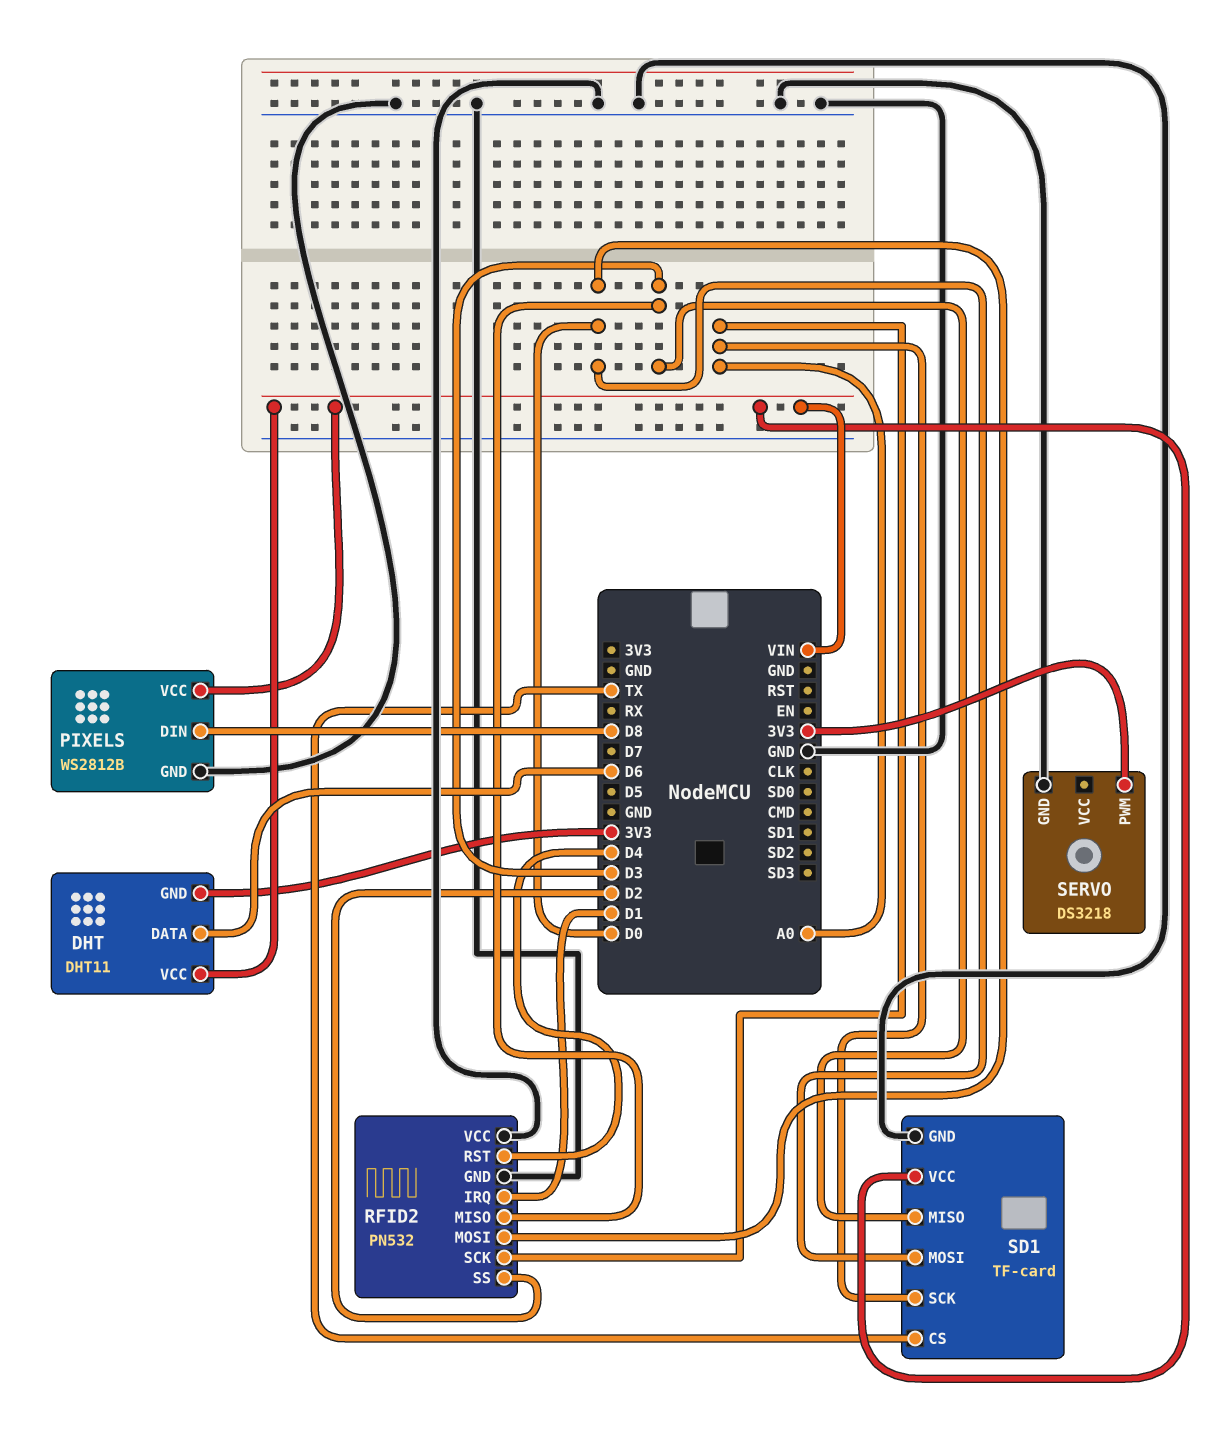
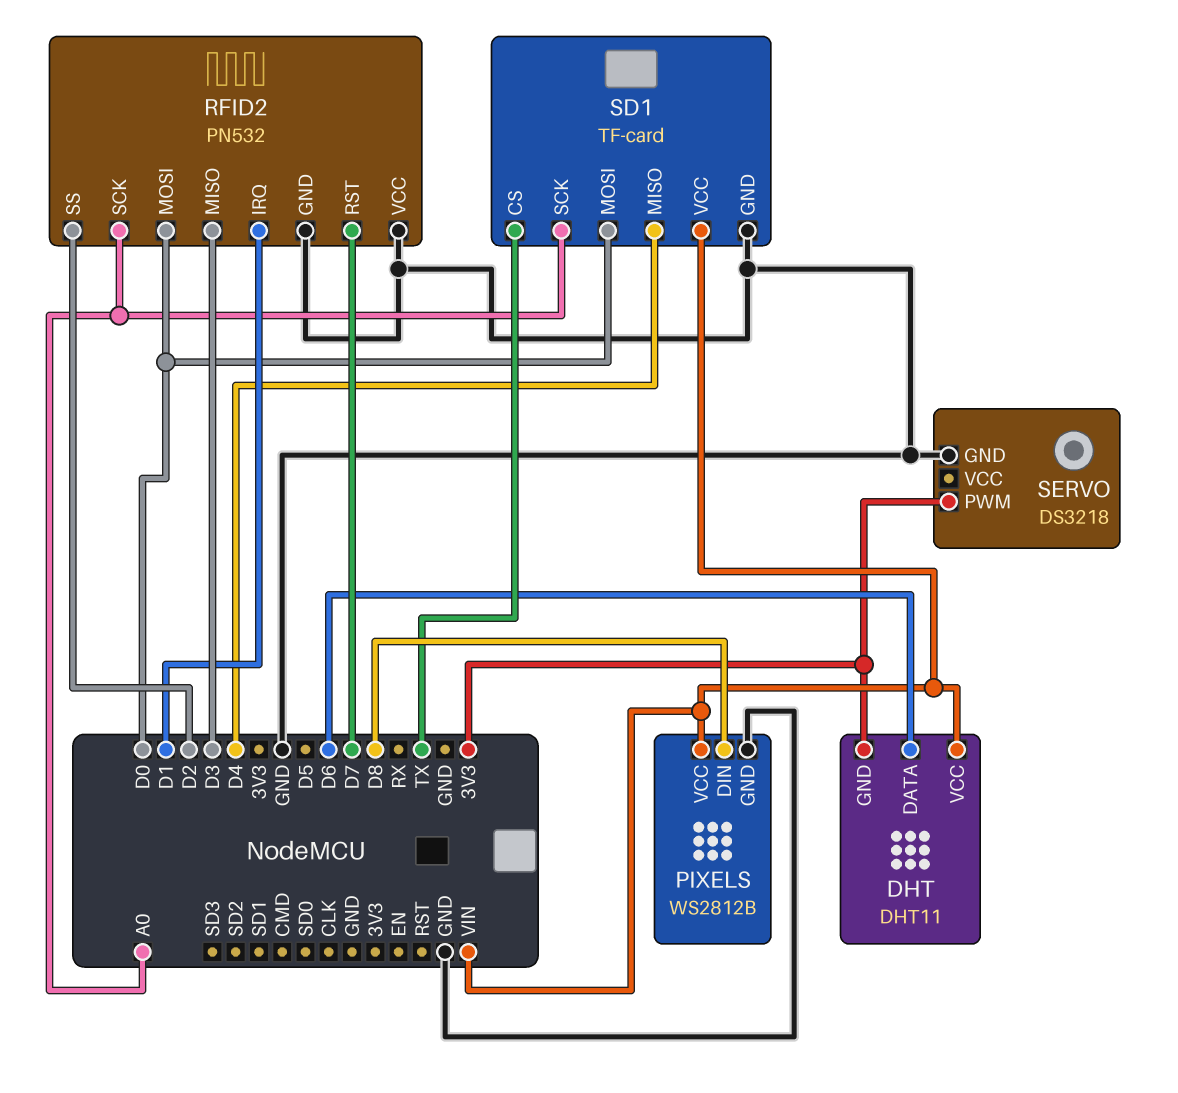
RFID2 pin RST: D4 -> D7
SD1 pin MISO: D3 -> D4

